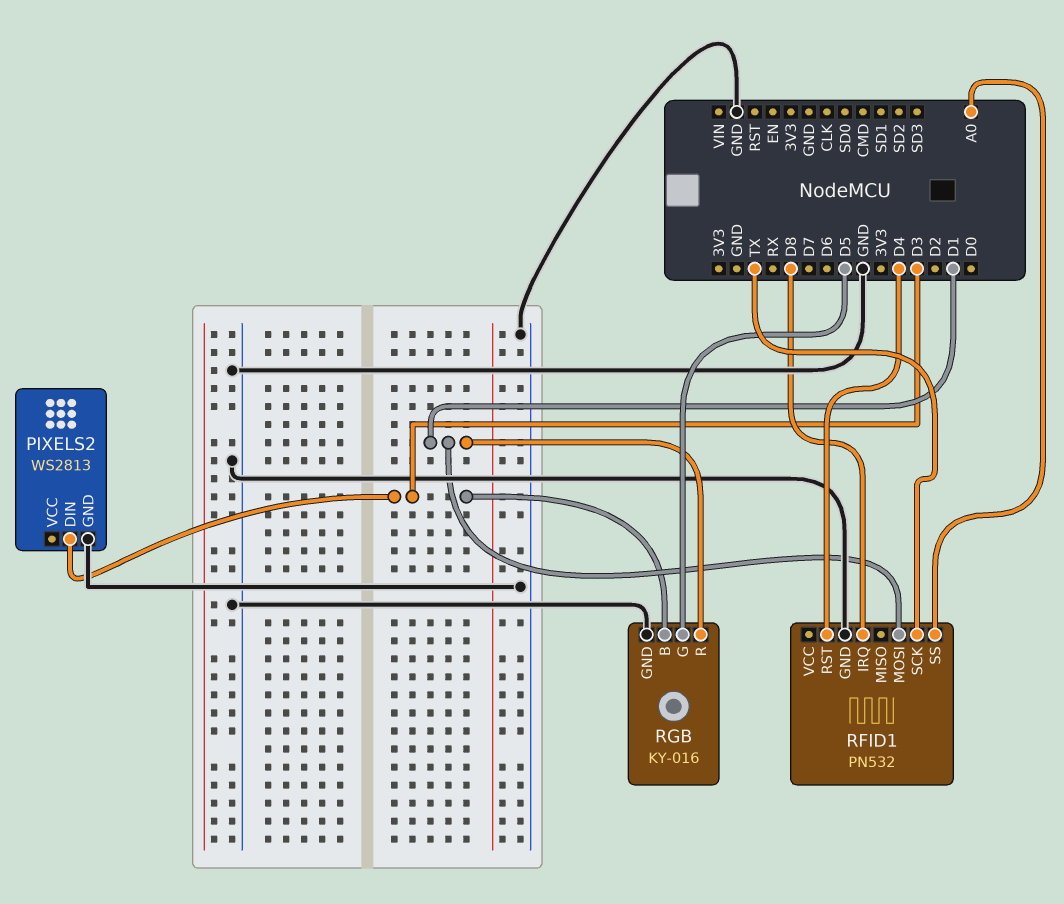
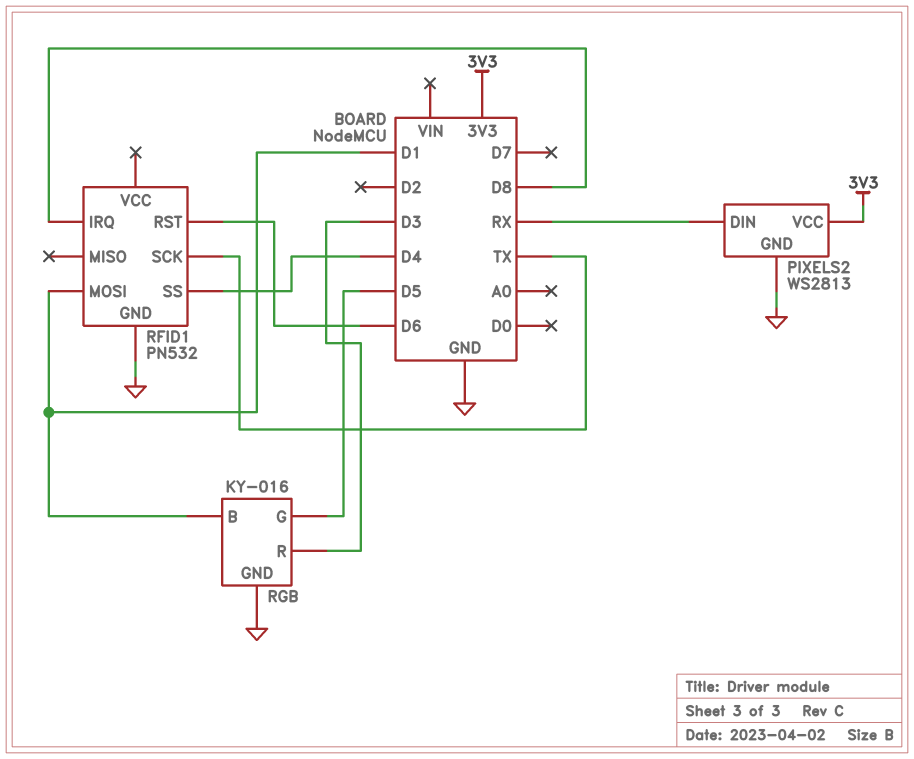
PIXELS2 pin DIN: D3 -> RX
PIXELS2 pin VCC: none -> 3V3
RFID1 pin RST: D4 -> D6
RFID1 pin SS: A0 -> D4
RGB pin B: D3 -> D1
RGB pin R: D1 -> D3

